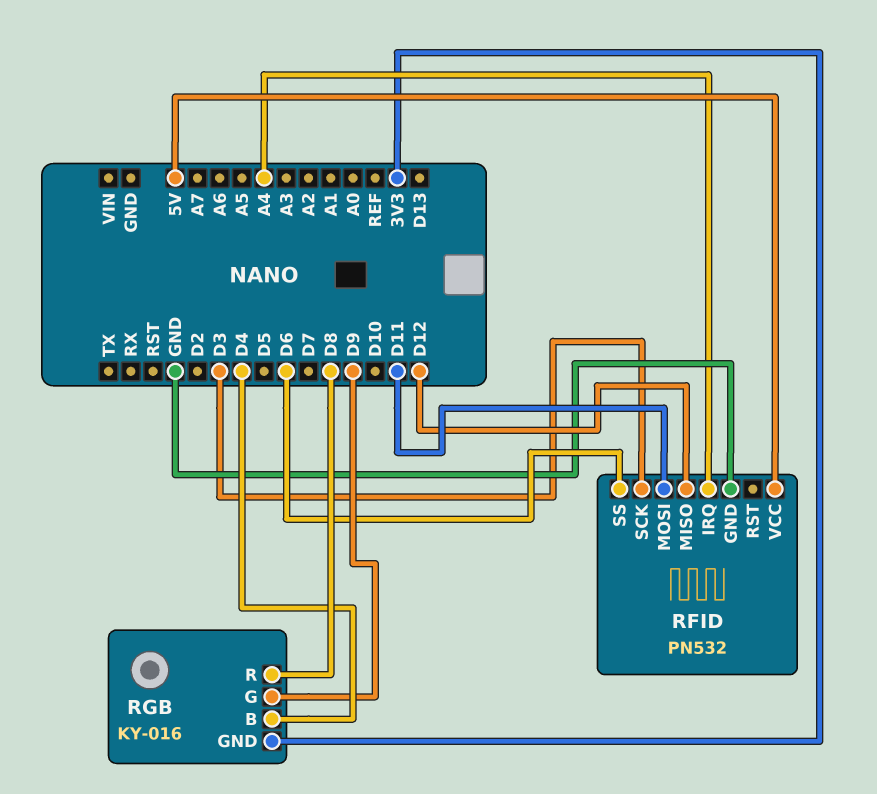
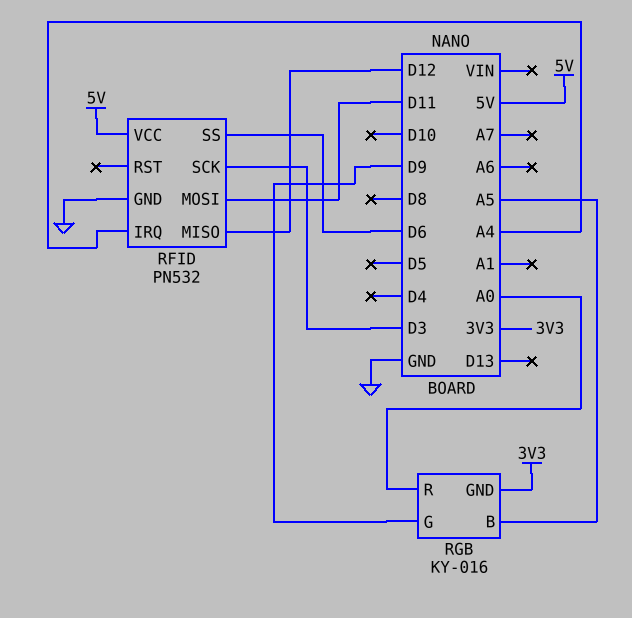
RGB pin B: D4 -> A5
RGB pin R: D8 -> A0

